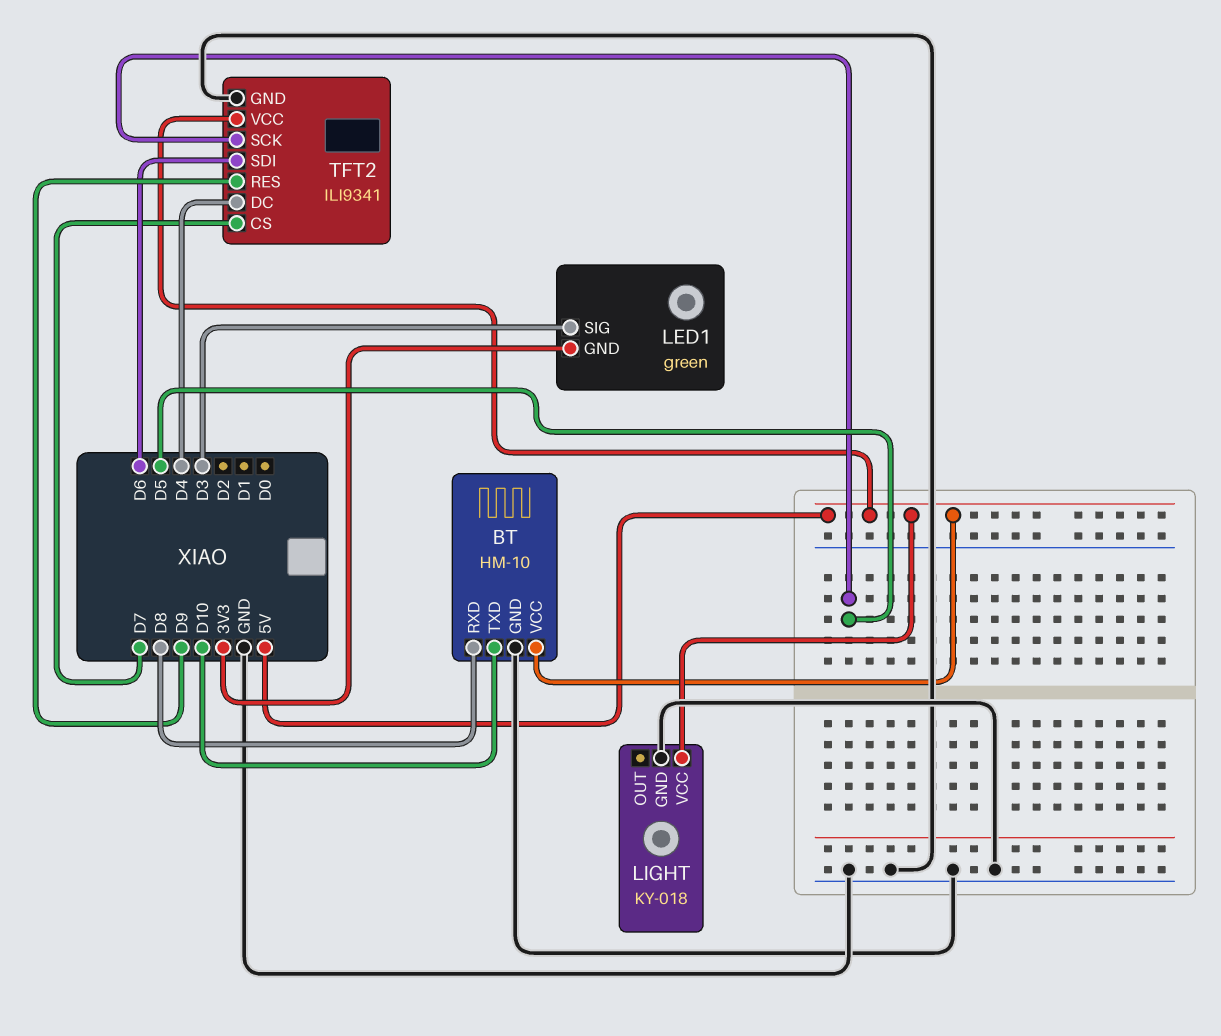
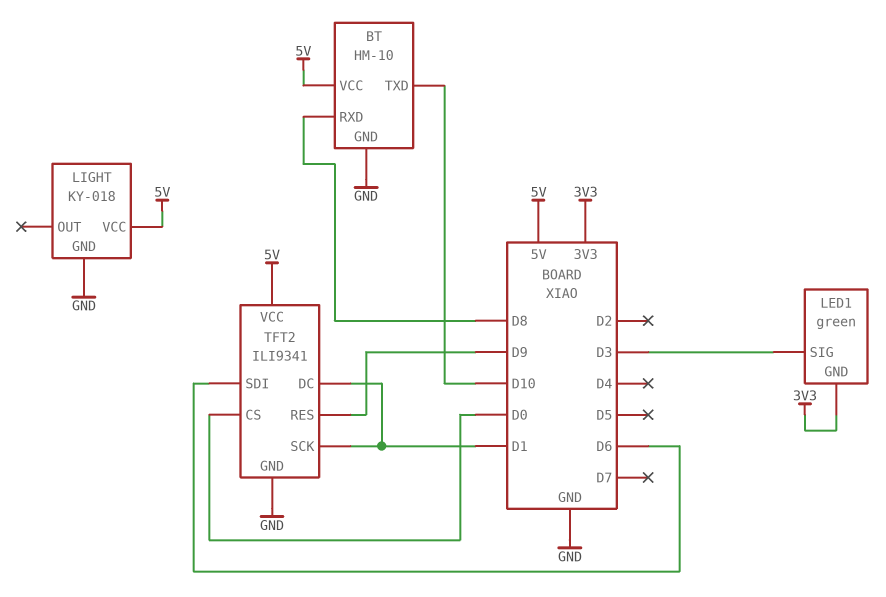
TFT2 pin CS: D7 -> D0
TFT2 pin DC: D4 -> D1
TFT2 pin SCK: D5 -> D1

